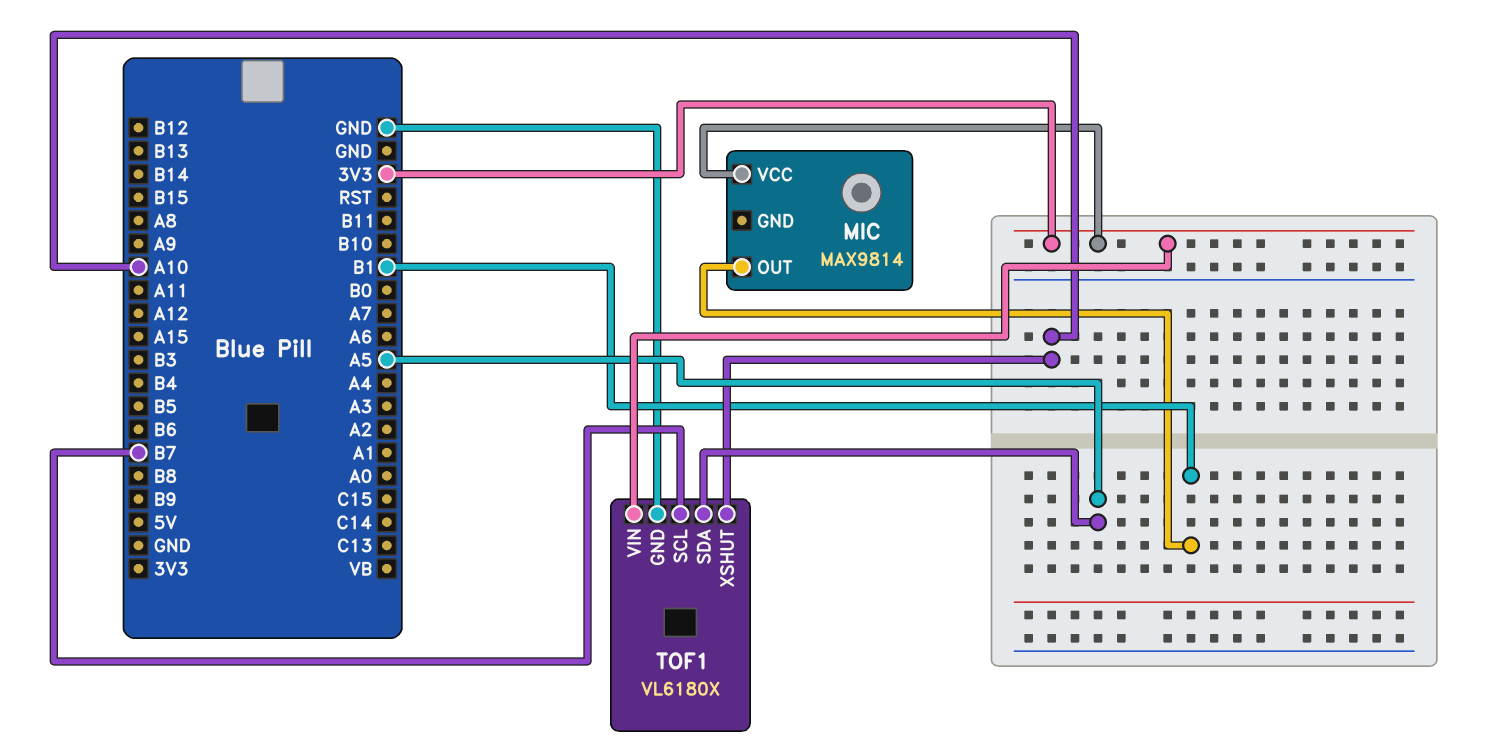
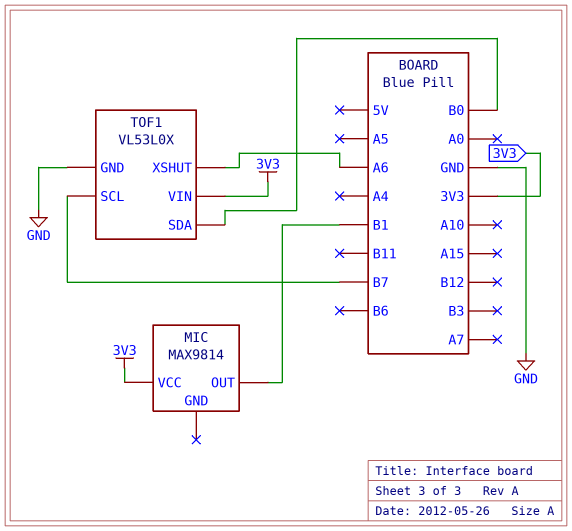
TOF1: VL6180X -> VL53L0X
TOF1 pin SDA: A5 -> B0
TOF1 pin XSHUT: A10 -> A6

